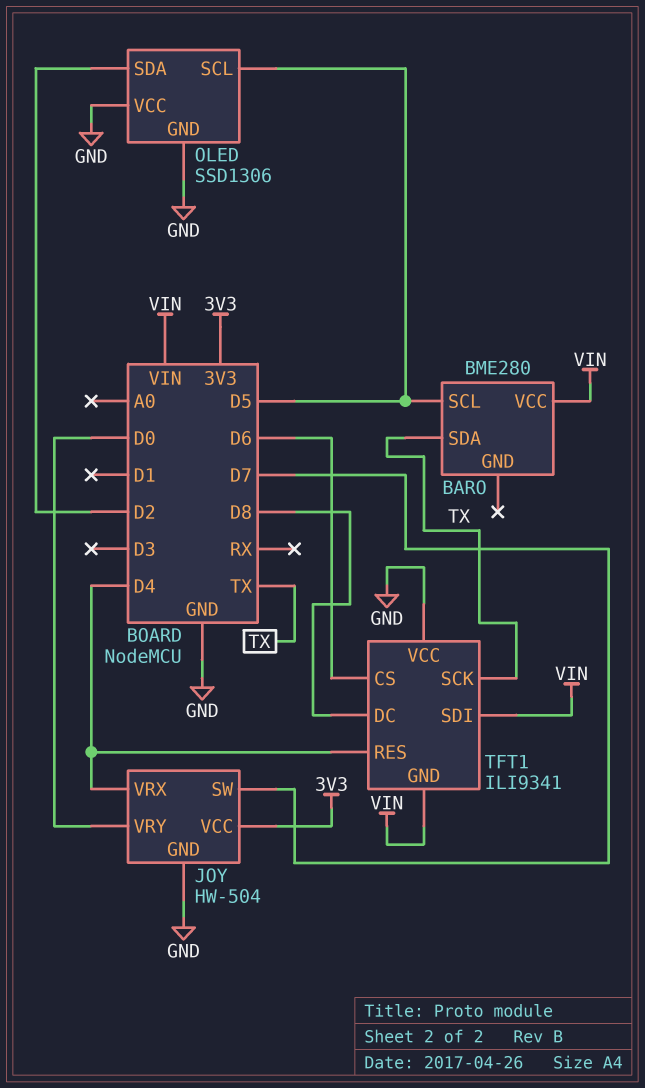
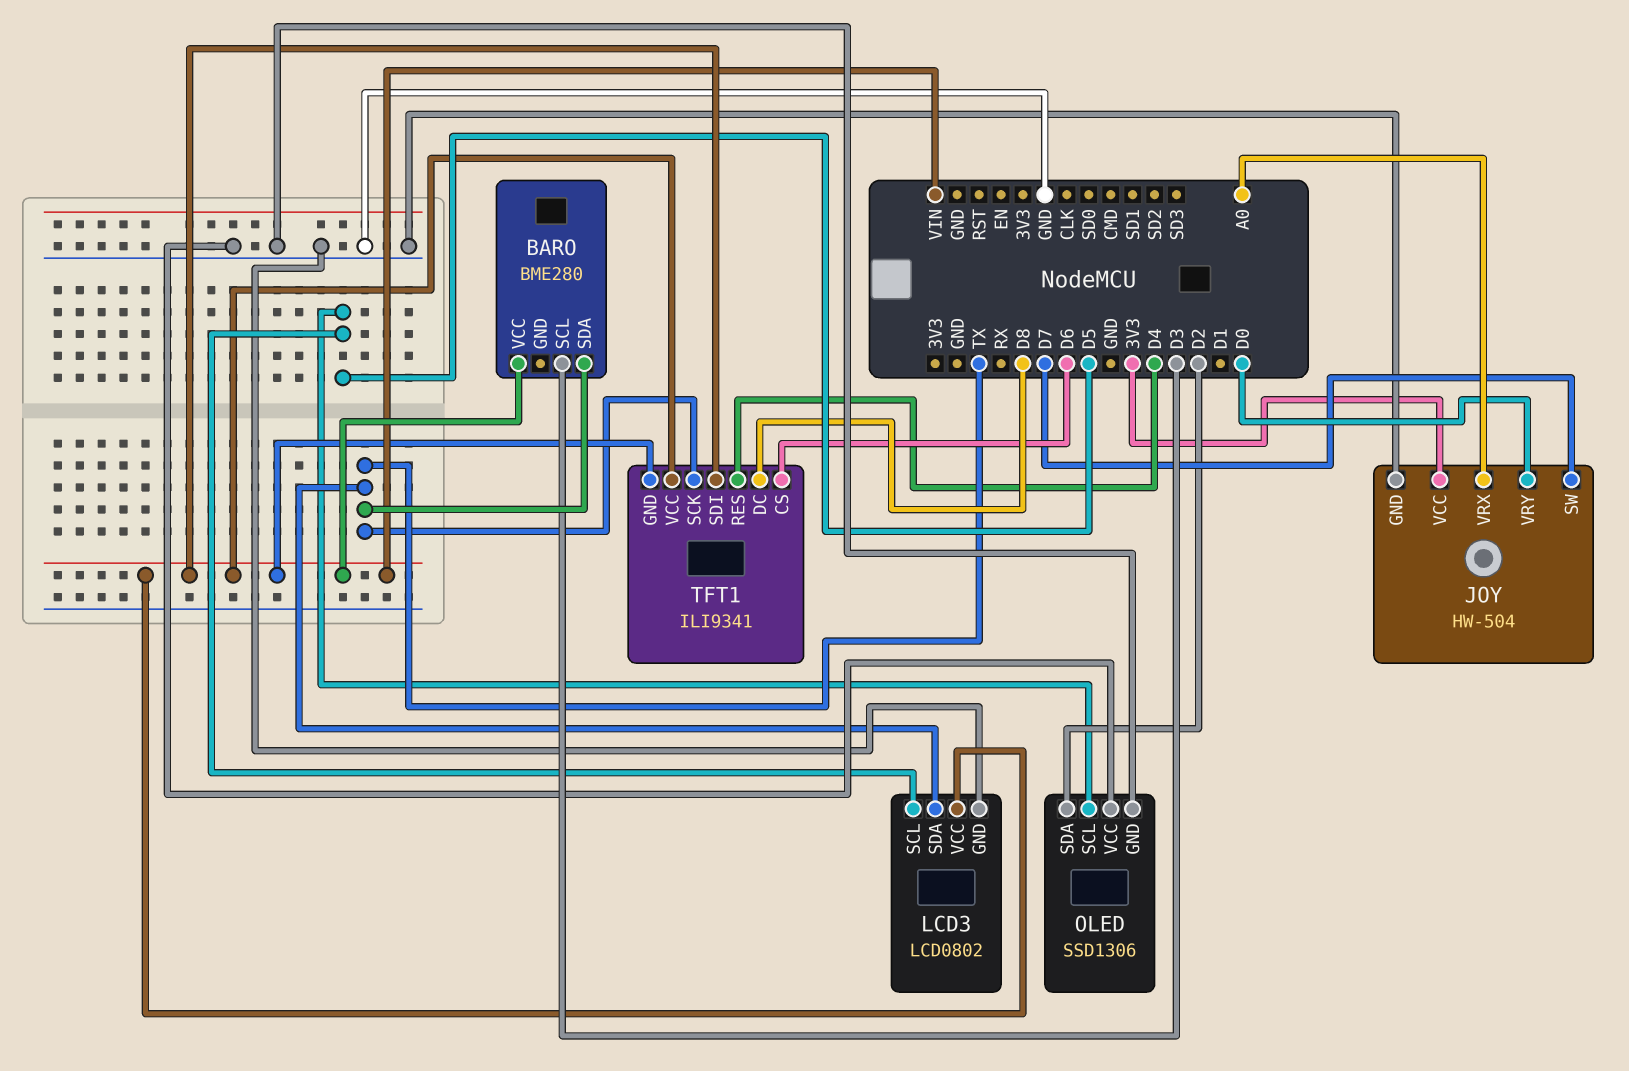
BARO pin SCL: D5 -> D3
JOY pin VRX: D4 -> A0
LCD3: none -> LCD0802
LCD3 pin GND: none -> GND
LCD3 pin SCL: none -> D5
LCD3 pin SDA: none -> TX
LCD3 pin VCC: none -> VIN
TFT1 pin VCC: GND -> VIN

